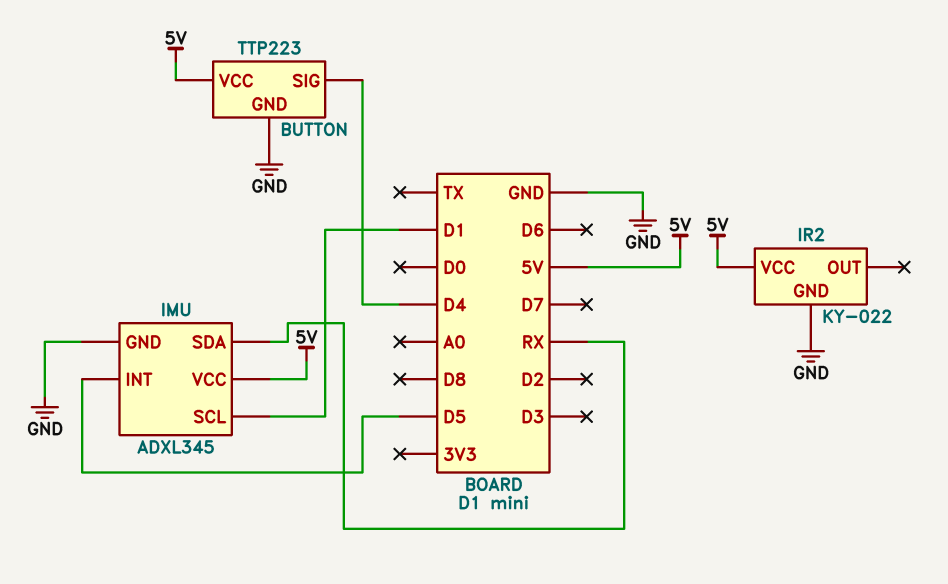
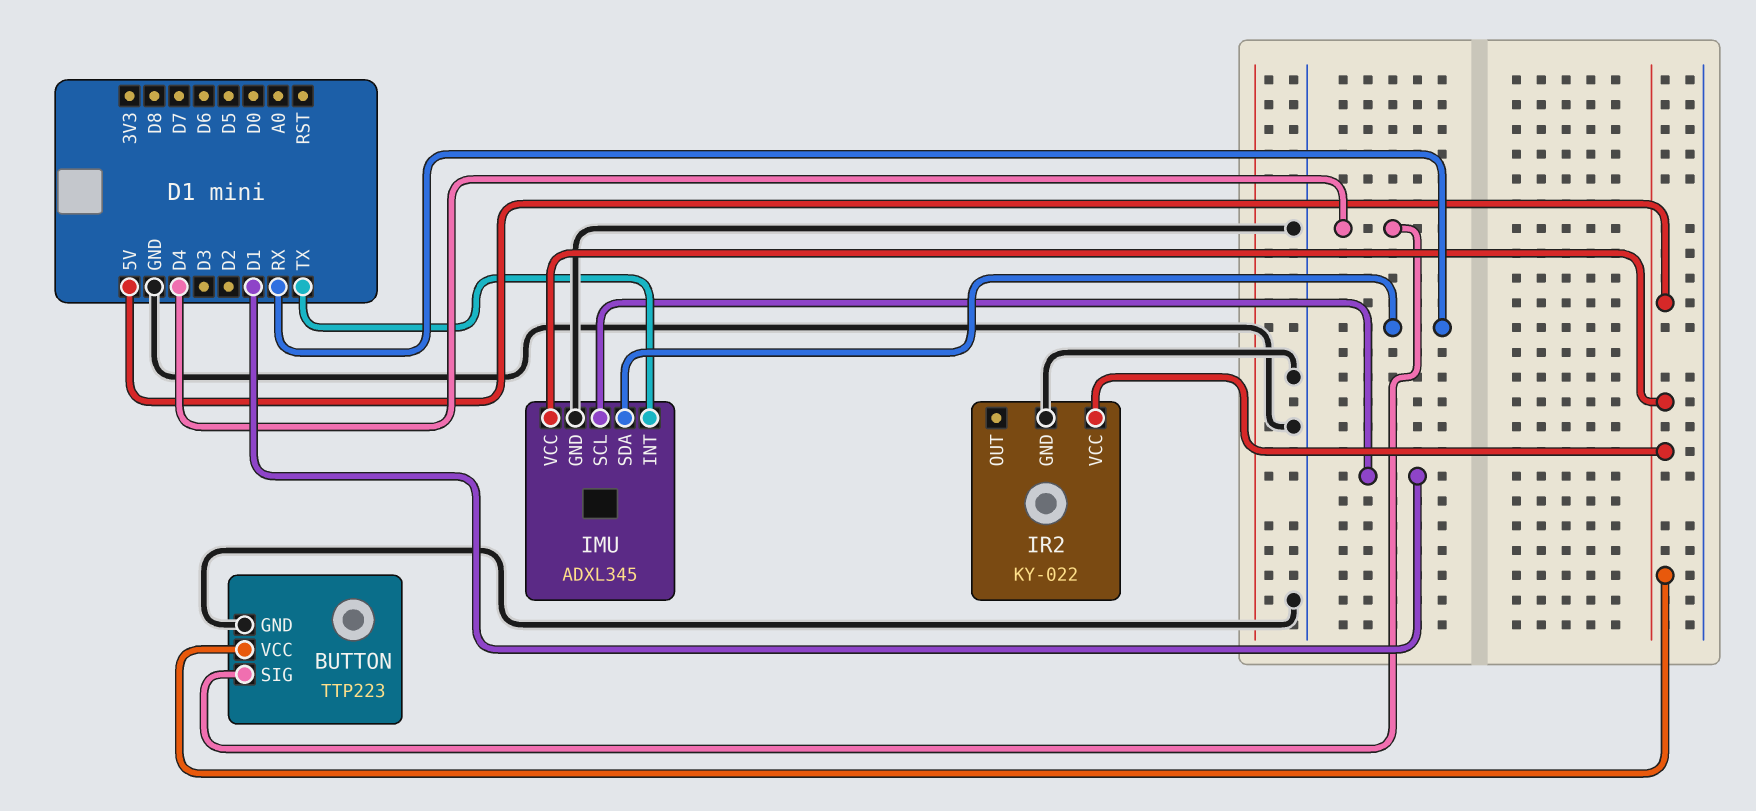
IMU pin INT: D5 -> TX

